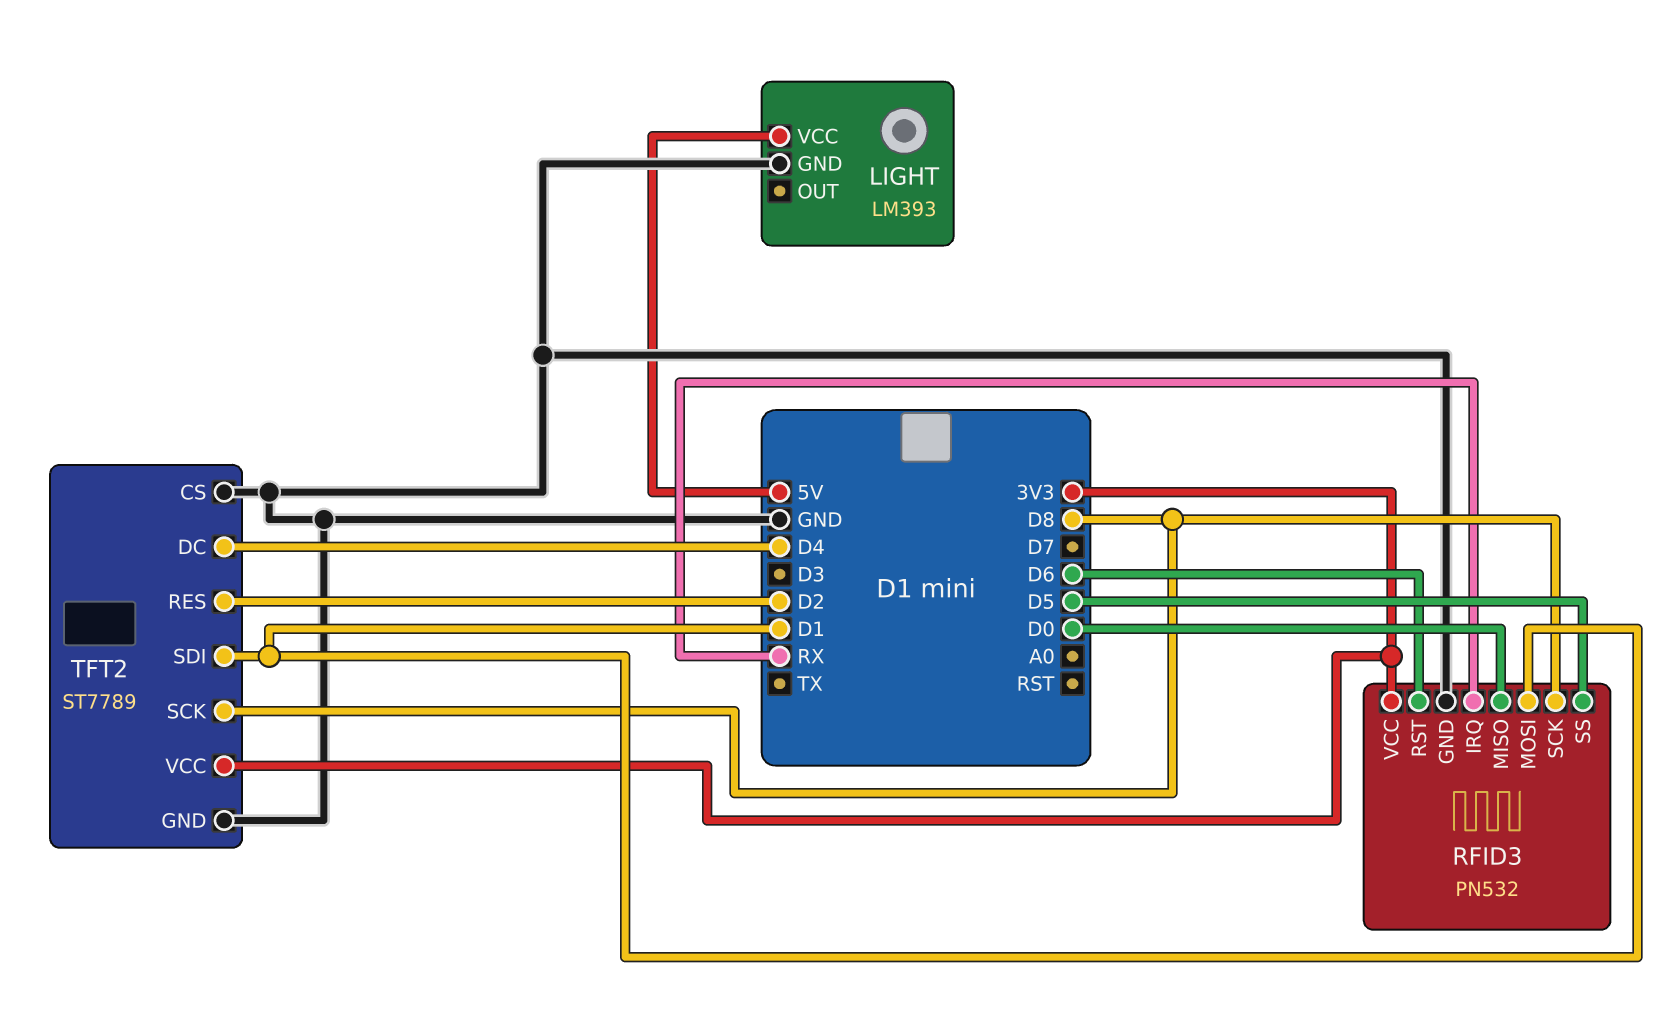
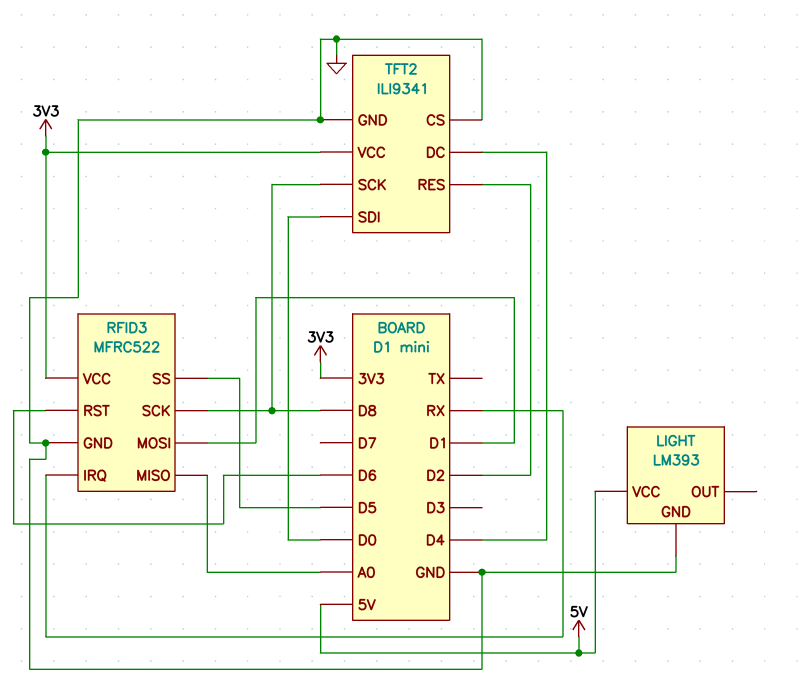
RFID3: PN532 -> MFRC522
RFID3 pin MISO: D0 -> A0
TFT2: ST7789 -> ILI9341
TFT2 pin SDI: D1 -> D0

